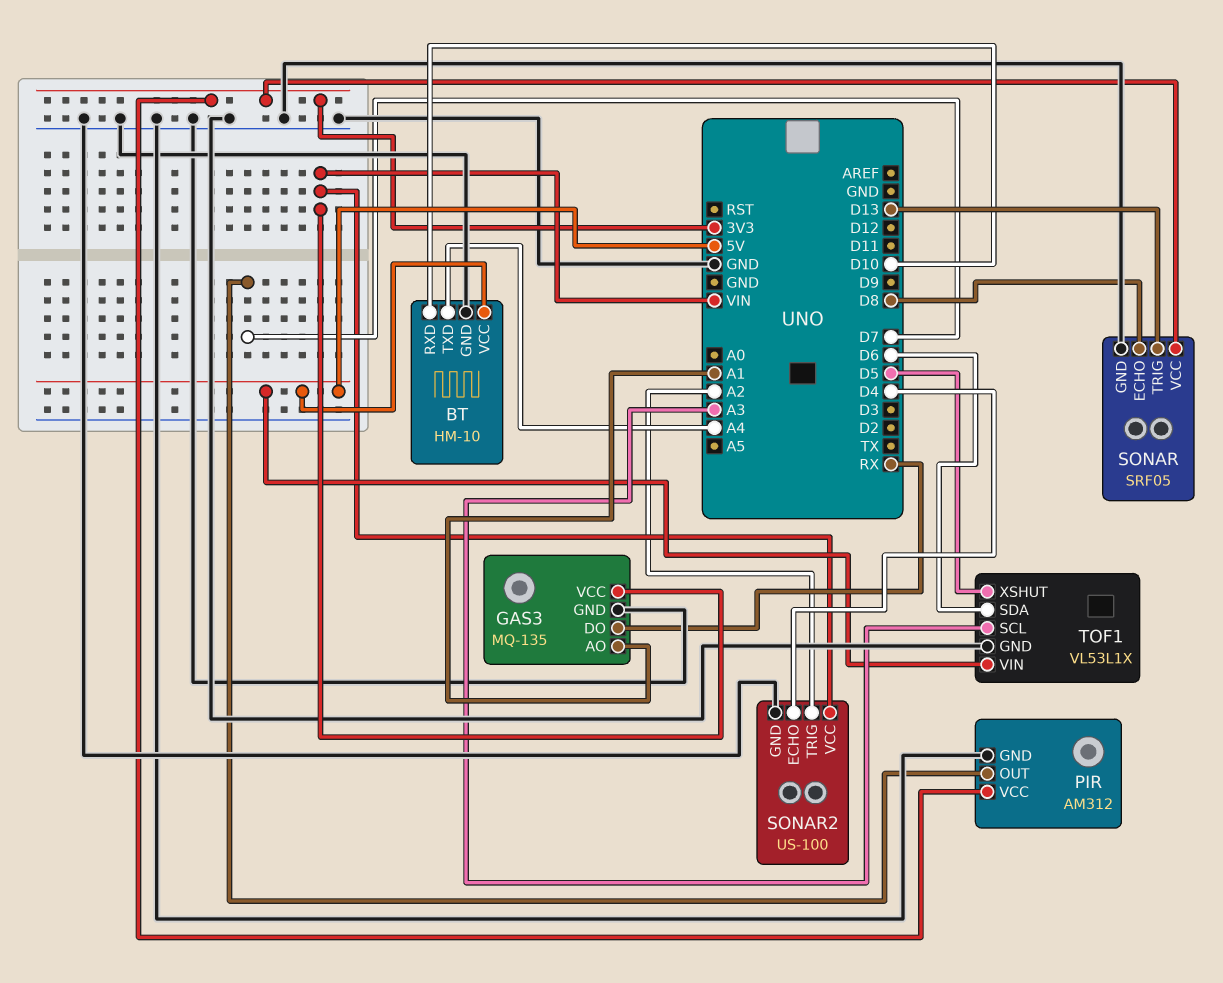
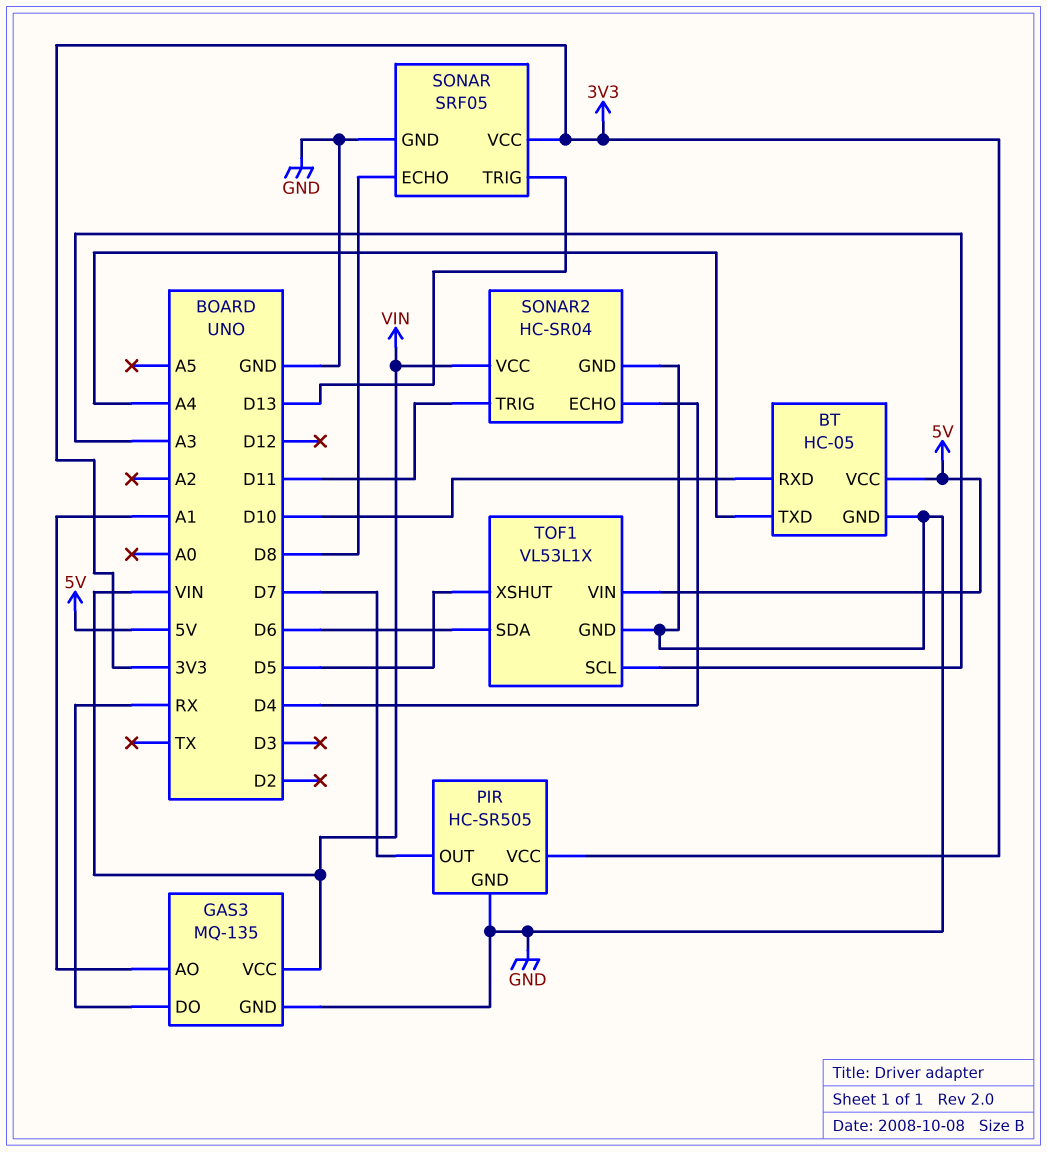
BT: HM-10 -> HC-05
PIR: AM312 -> HC-SR505
SONAR2: US-100 -> HC-SR04
SONAR2 pin TRIG: A2 -> D11

